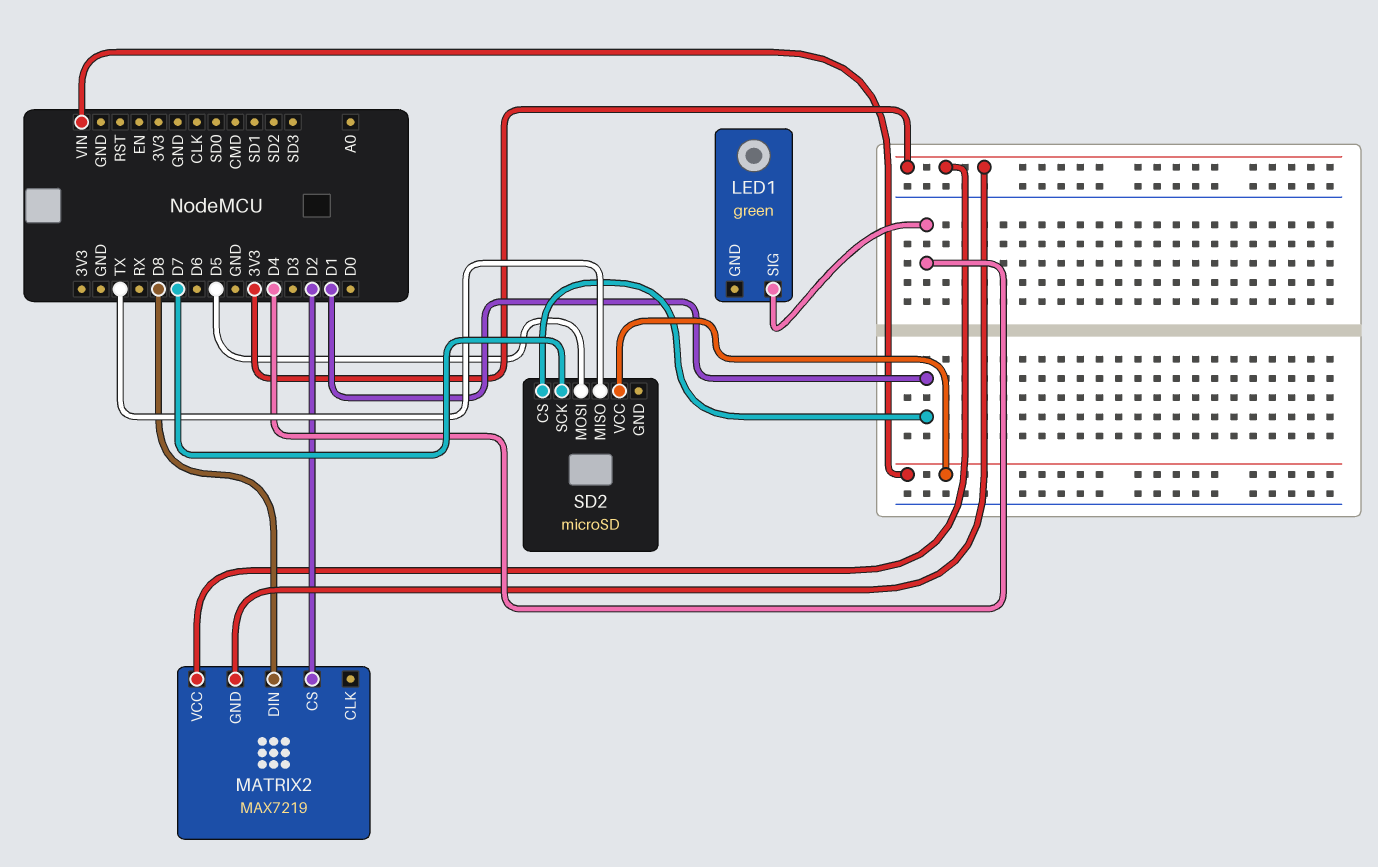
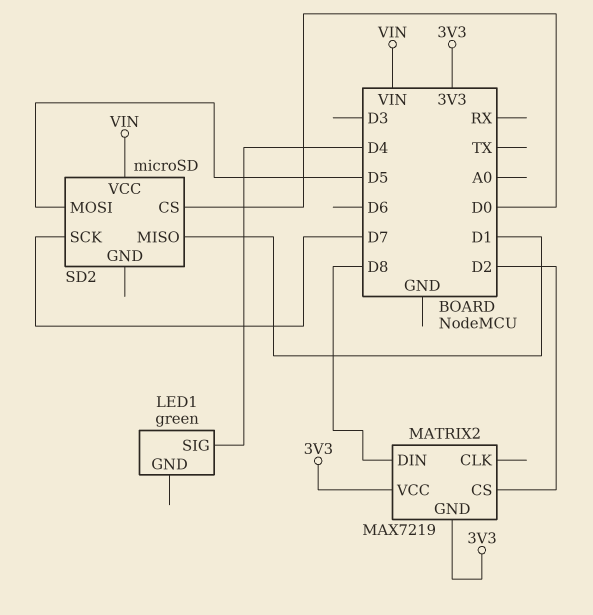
SD2 pin CS: D1 -> D0
SD2 pin MISO: TX -> D1

